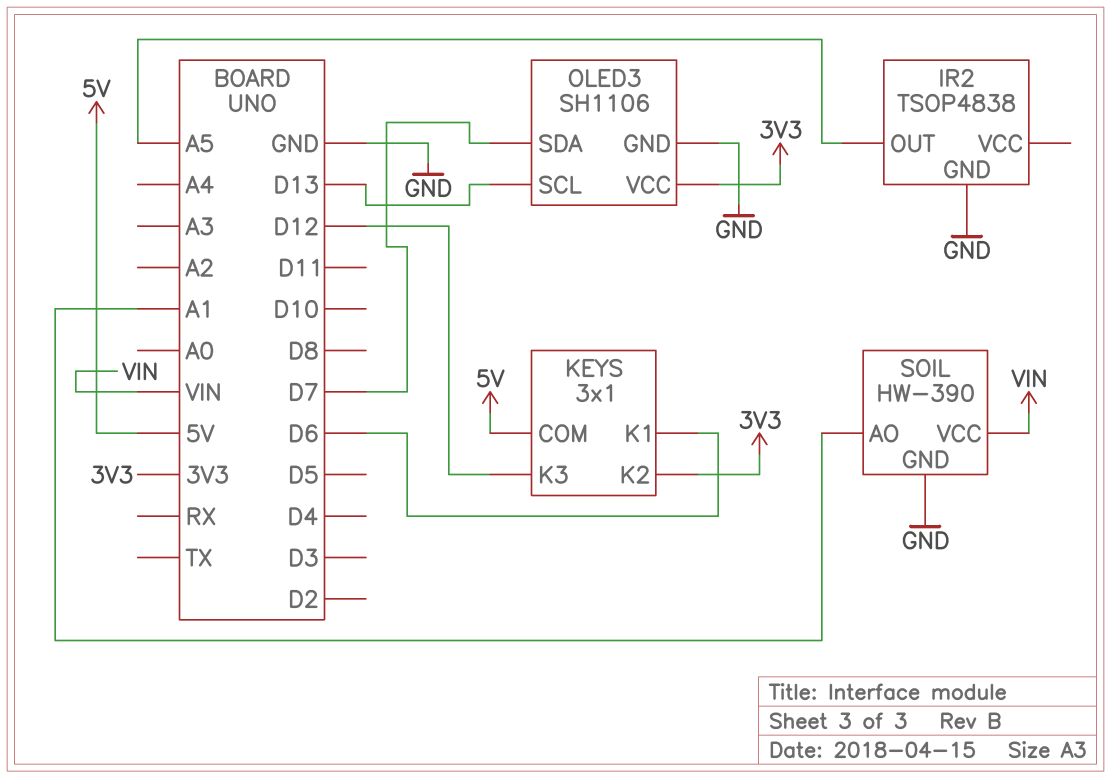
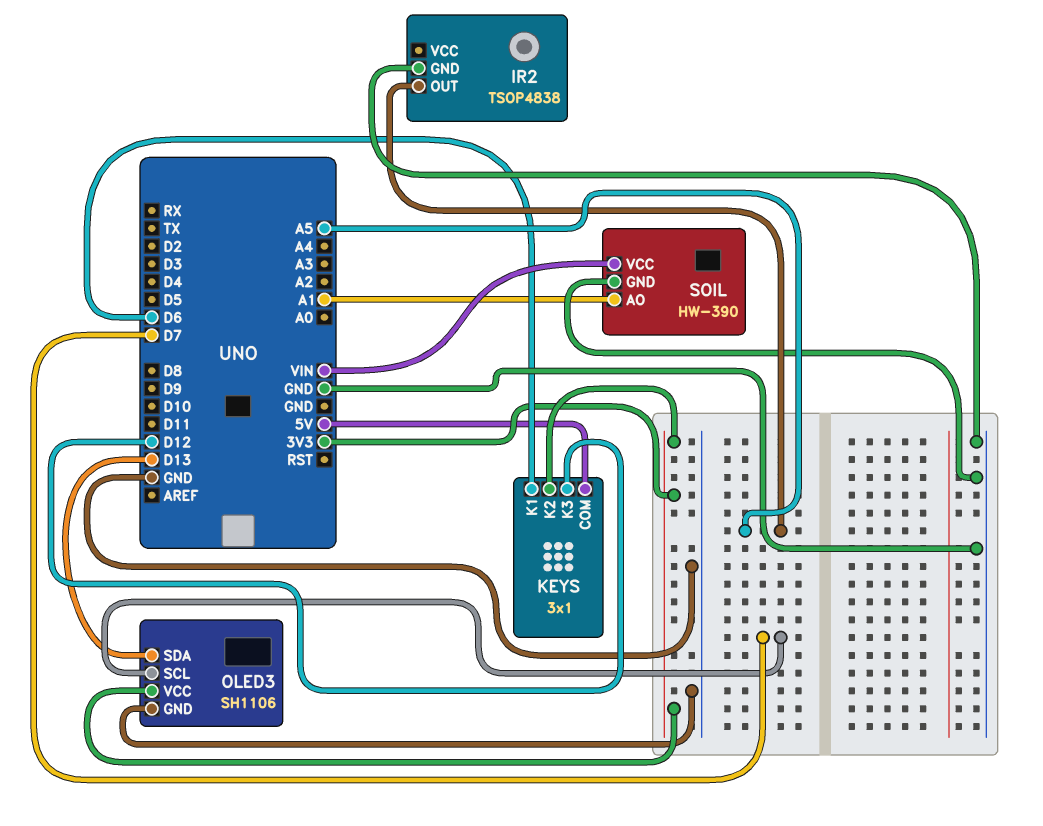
OLED3 pin SCL: D13 -> D7
OLED3 pin SDA: D7 -> D13

